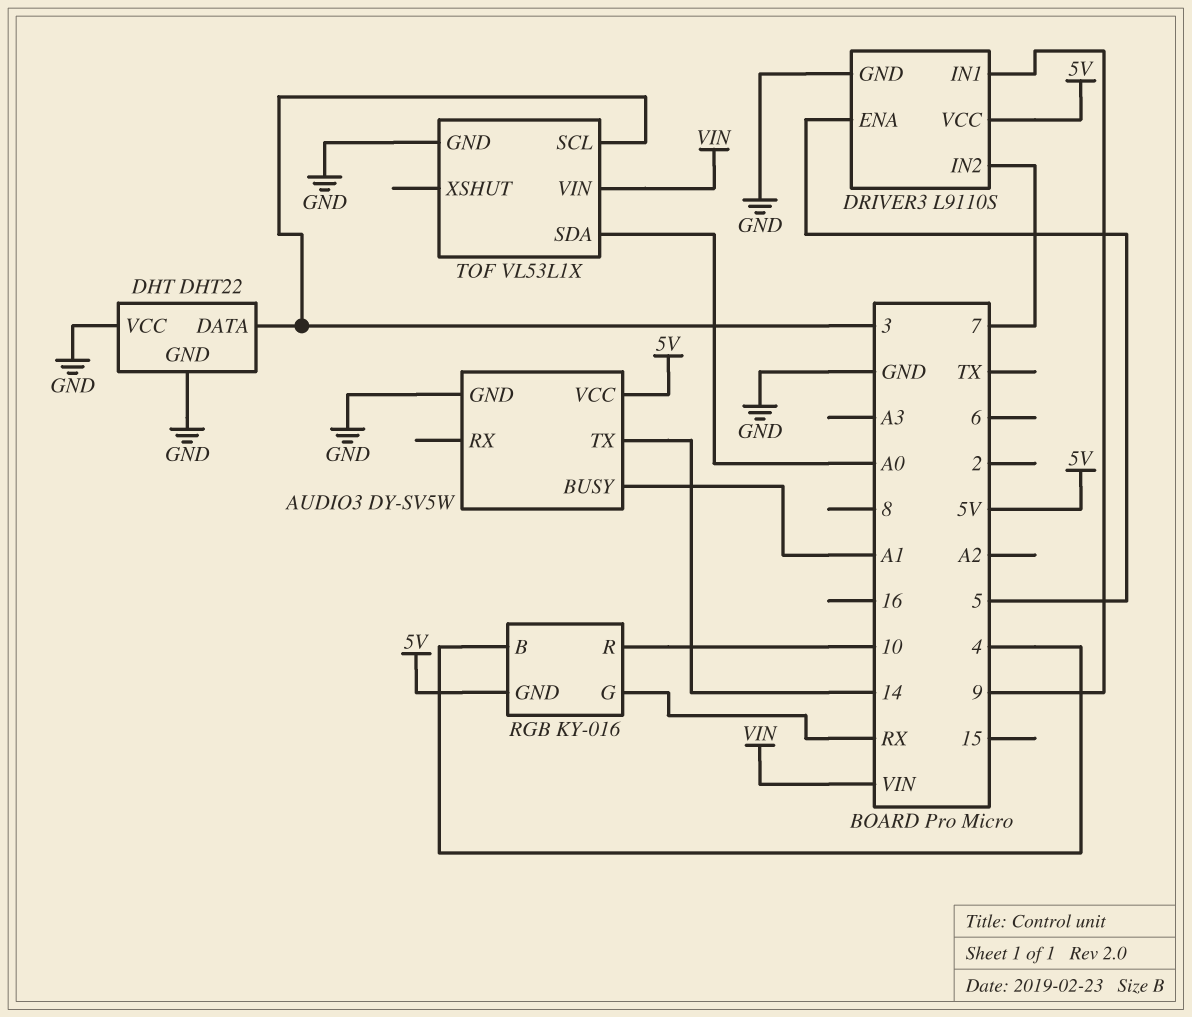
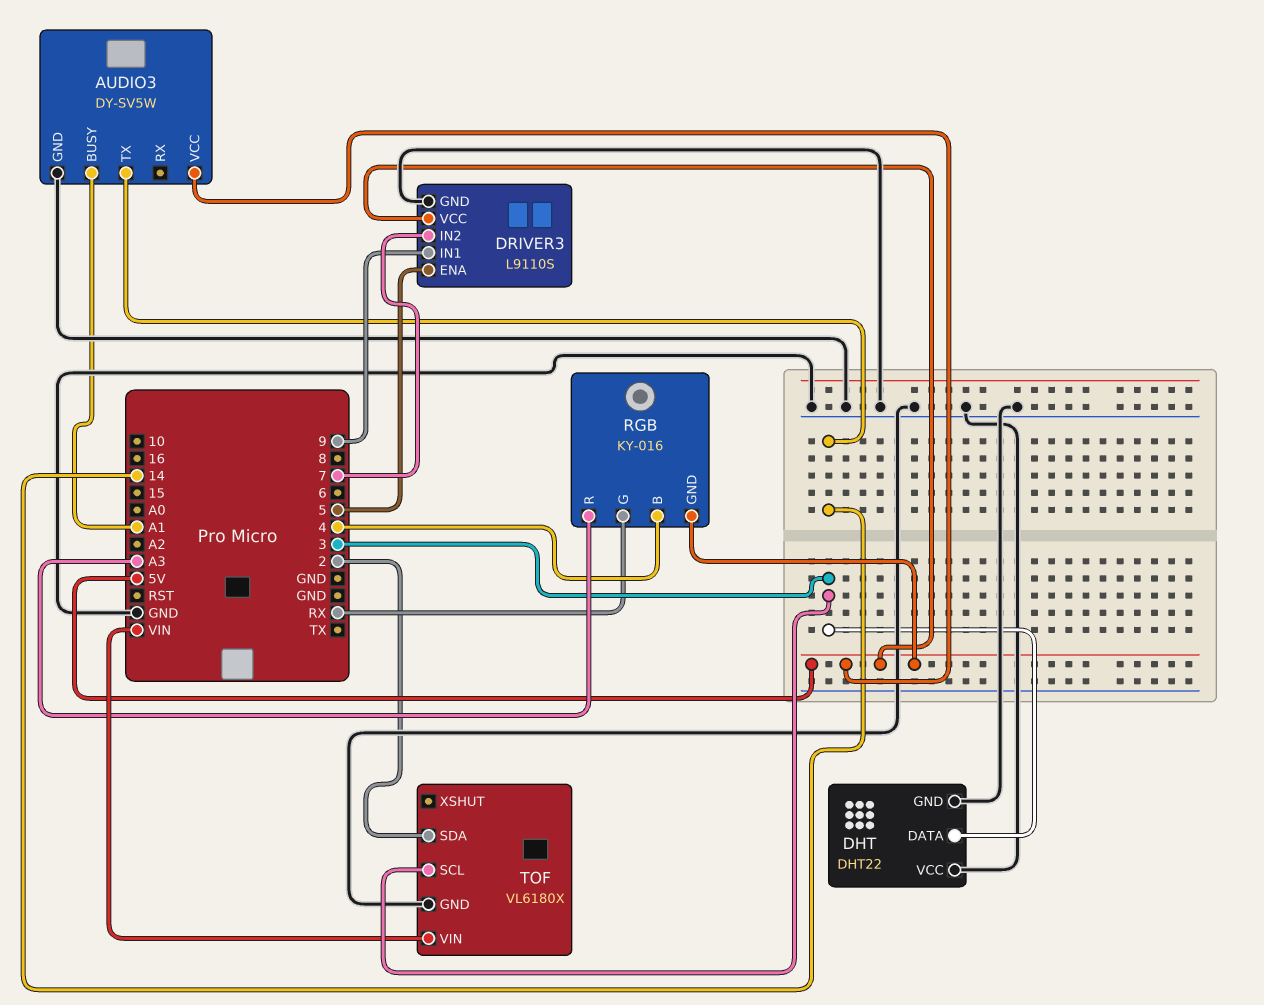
RGB pin R: 10 -> A3
TOF: VL53L1X -> VL6180X
TOF pin SDA: A0 -> 2

